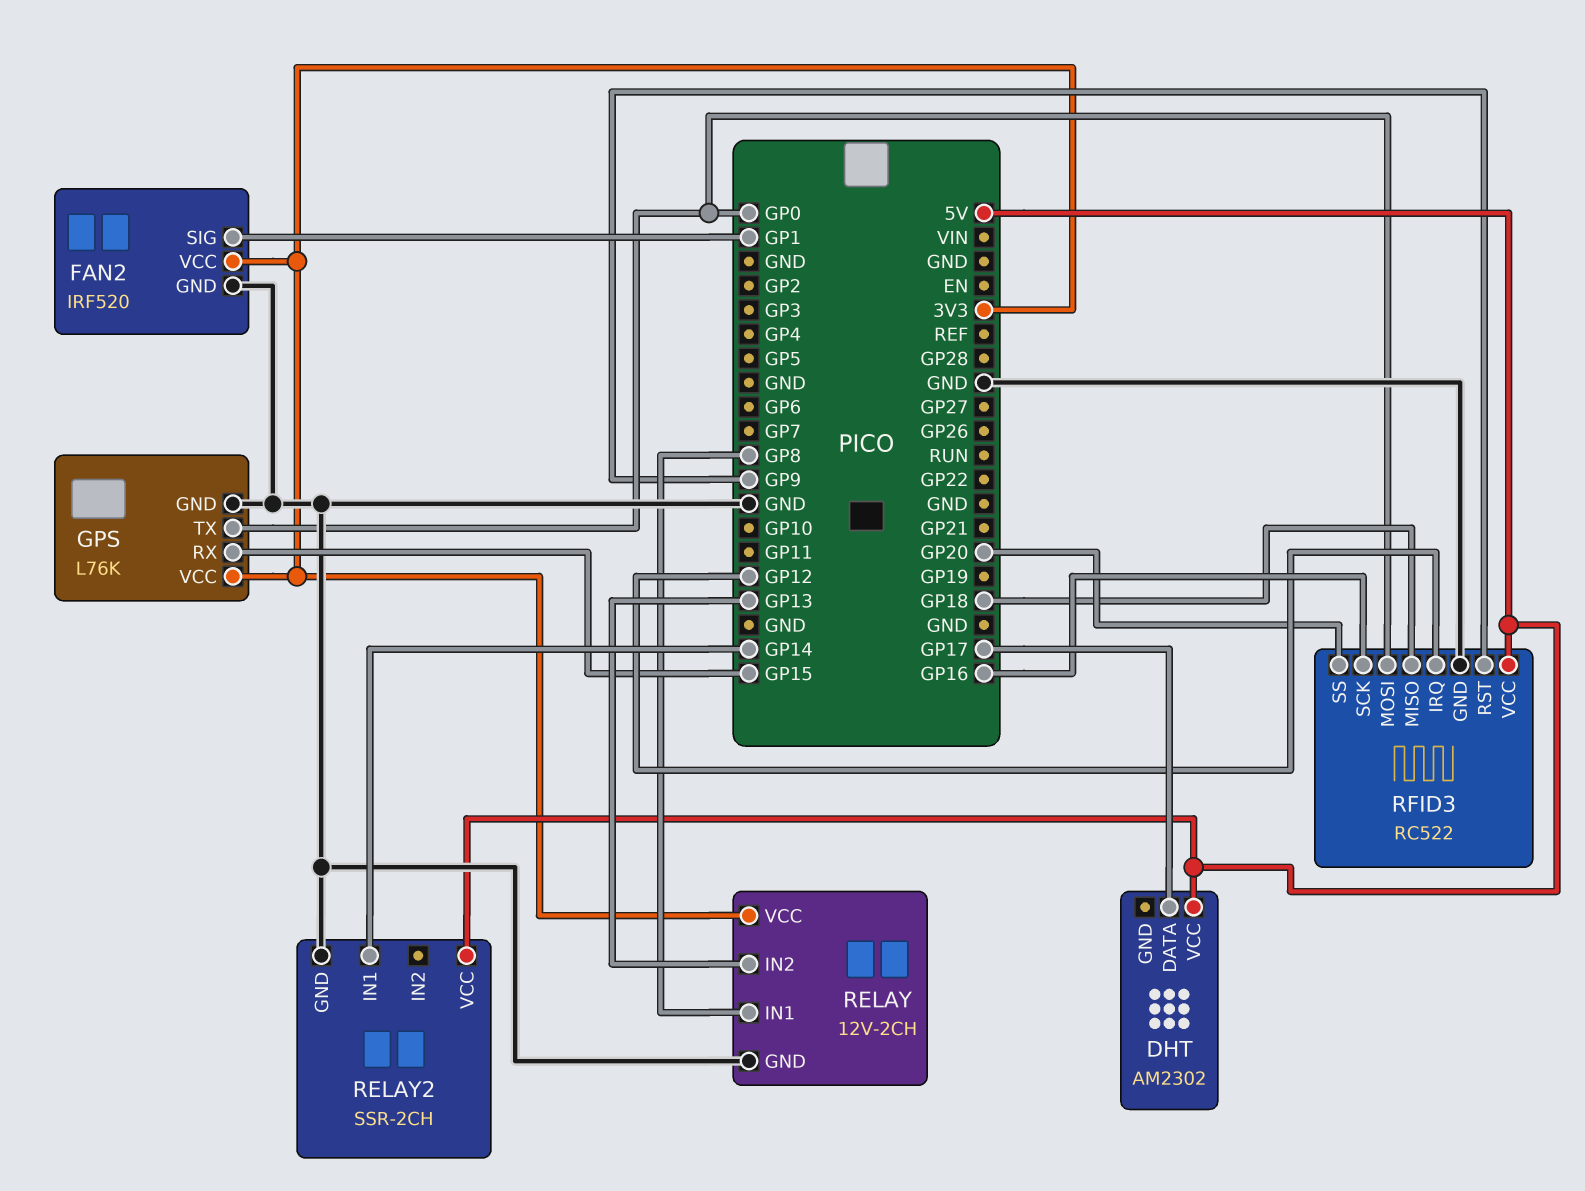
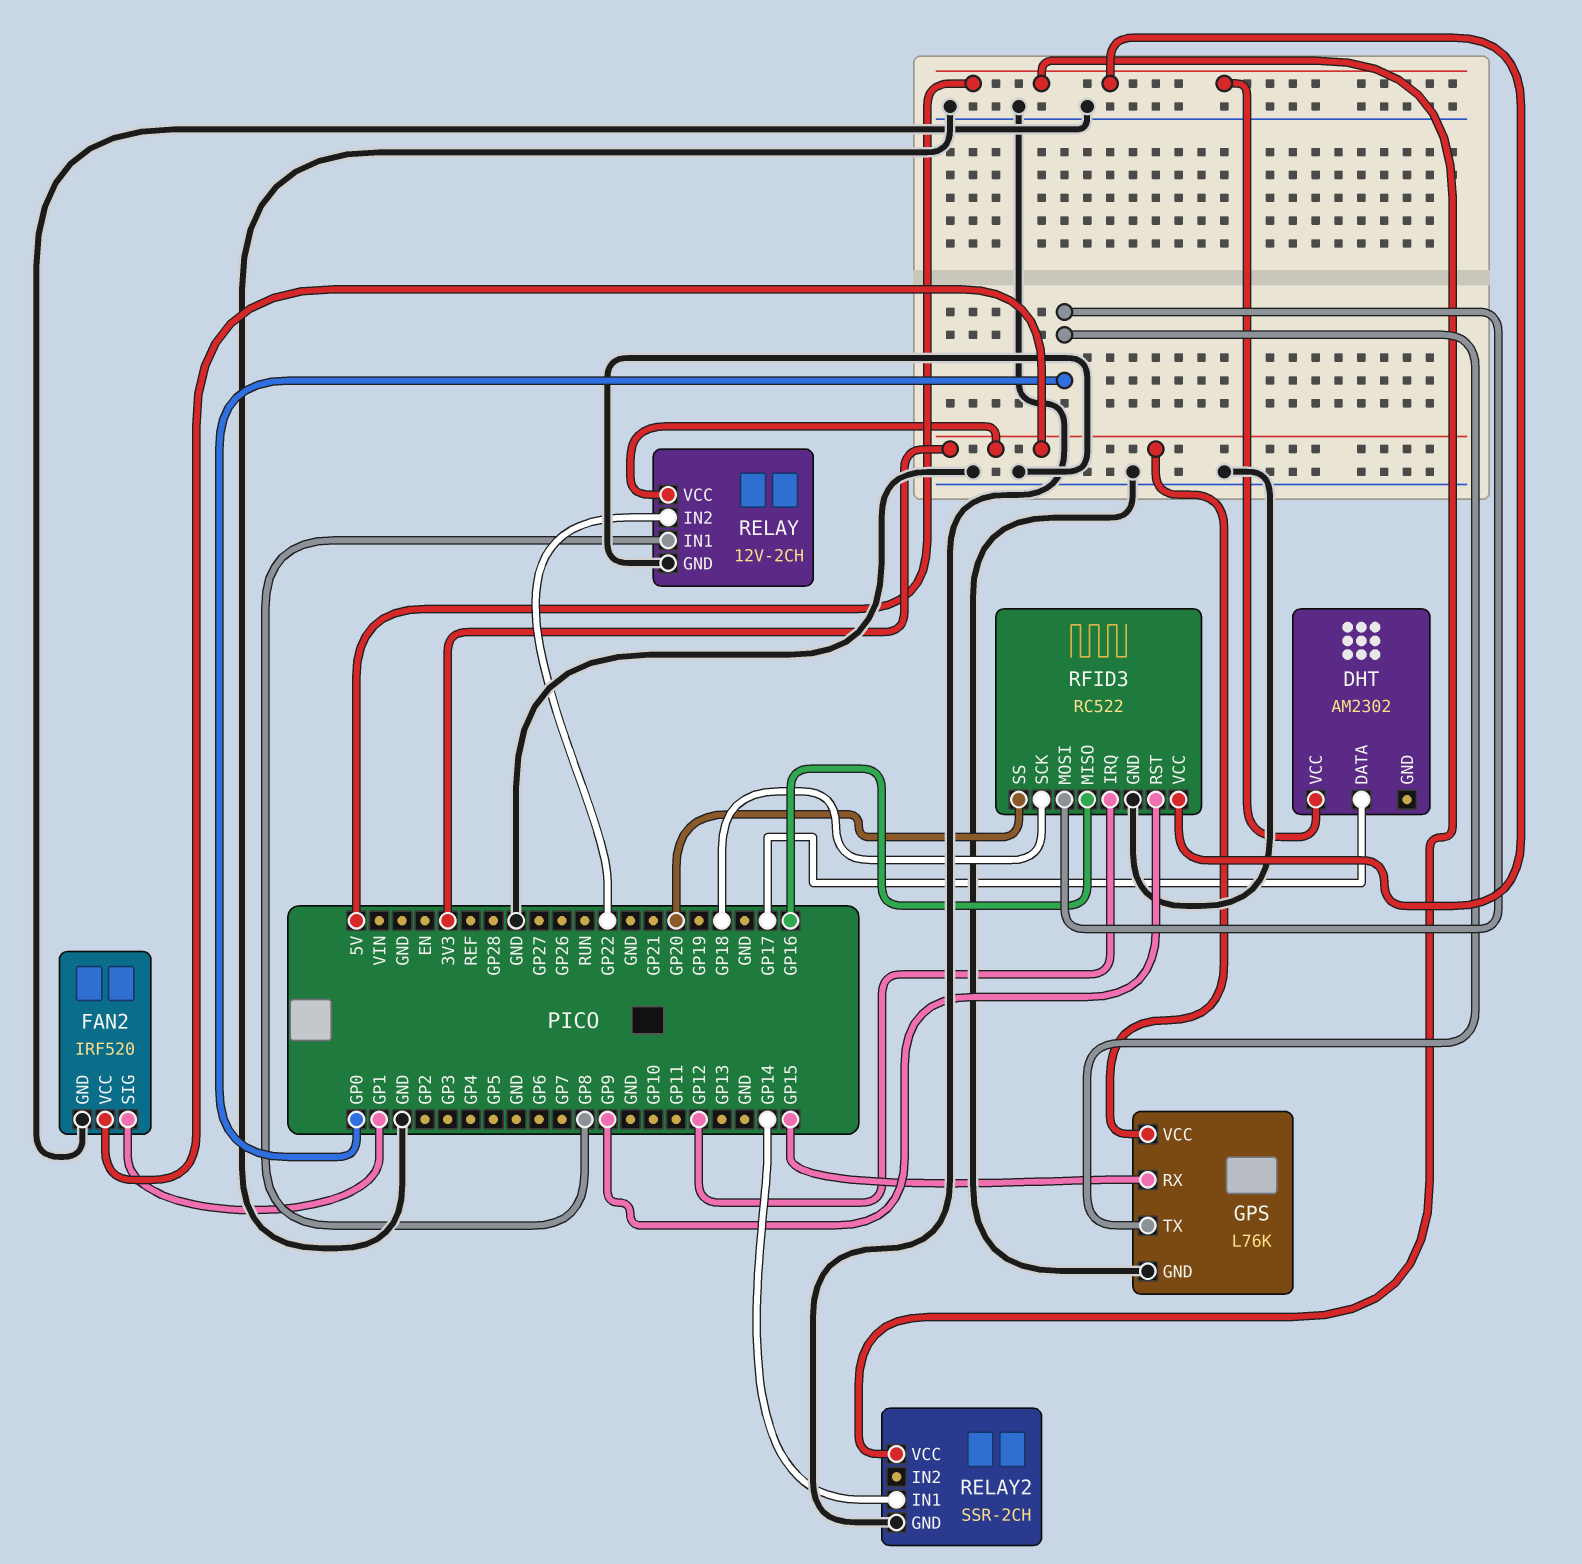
RELAY pin IN2: GP13 -> GP22
RFID3 pin MISO: GP18 -> GP16
RFID3 pin SCK: GP16 -> GP18

